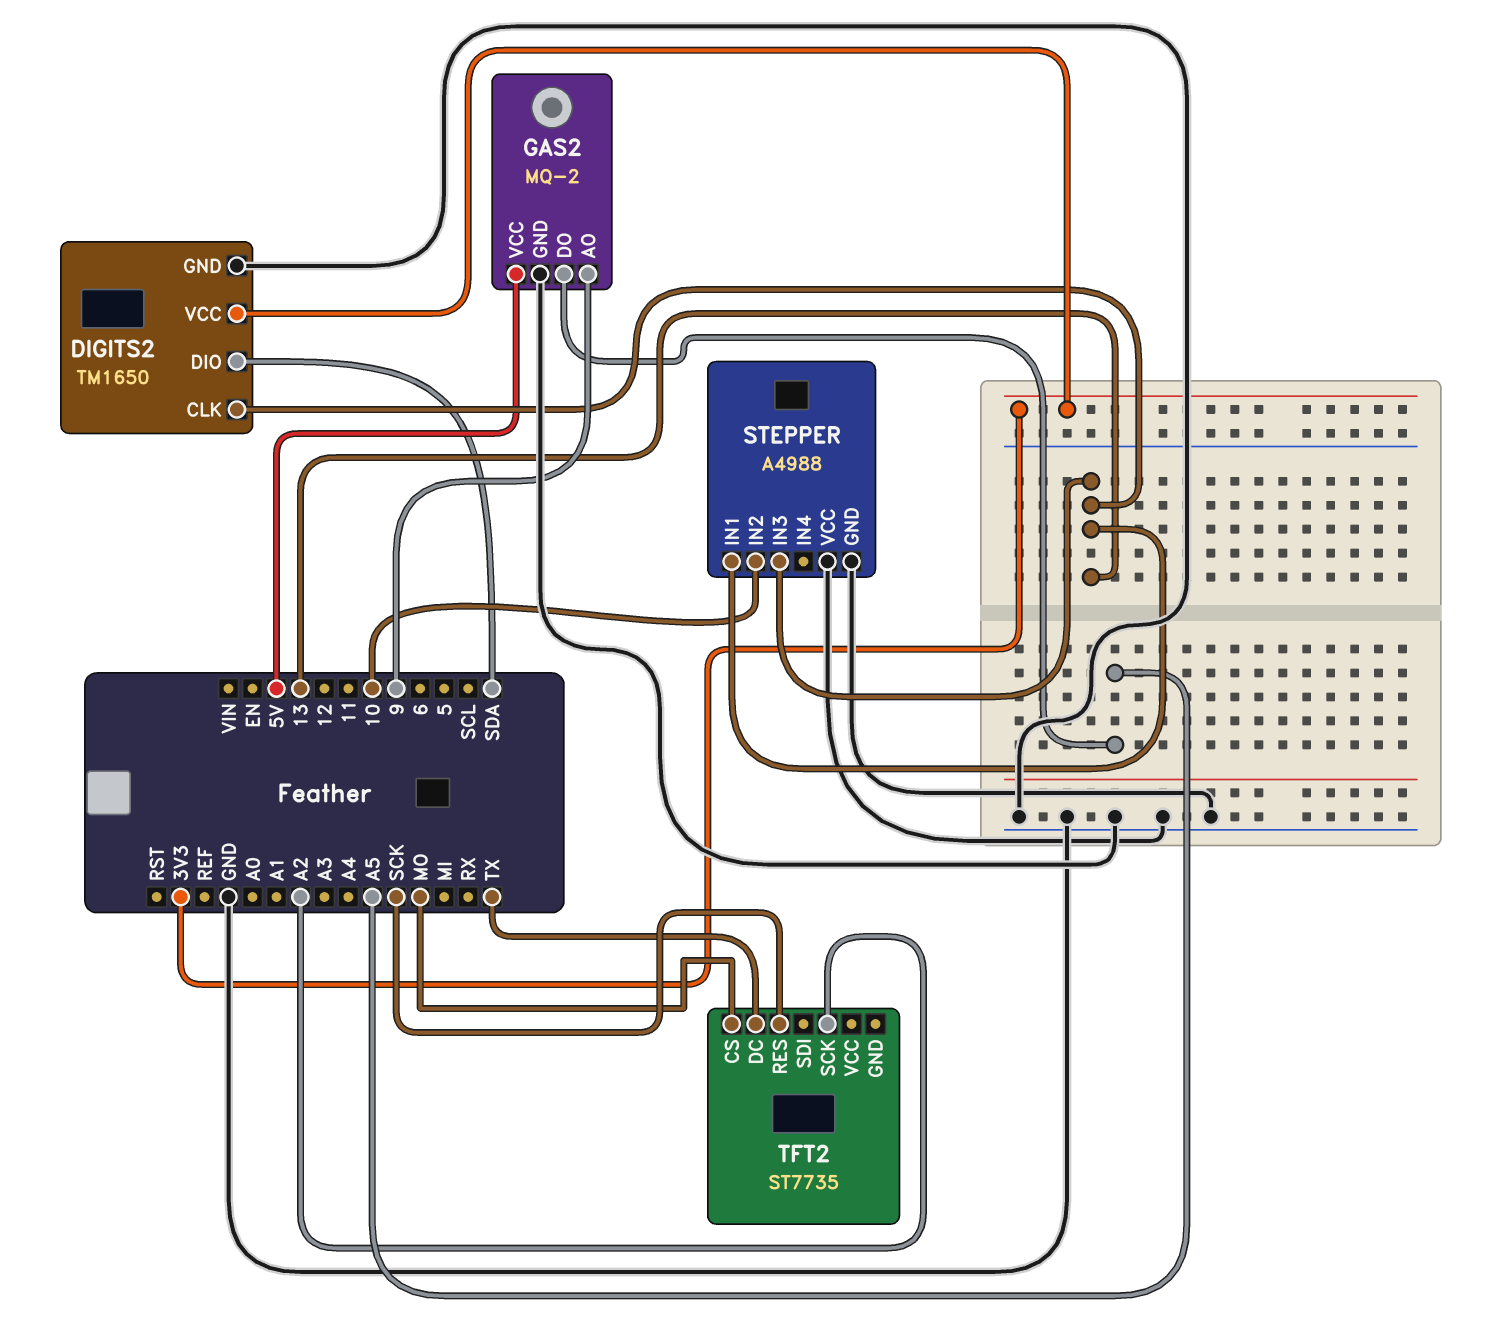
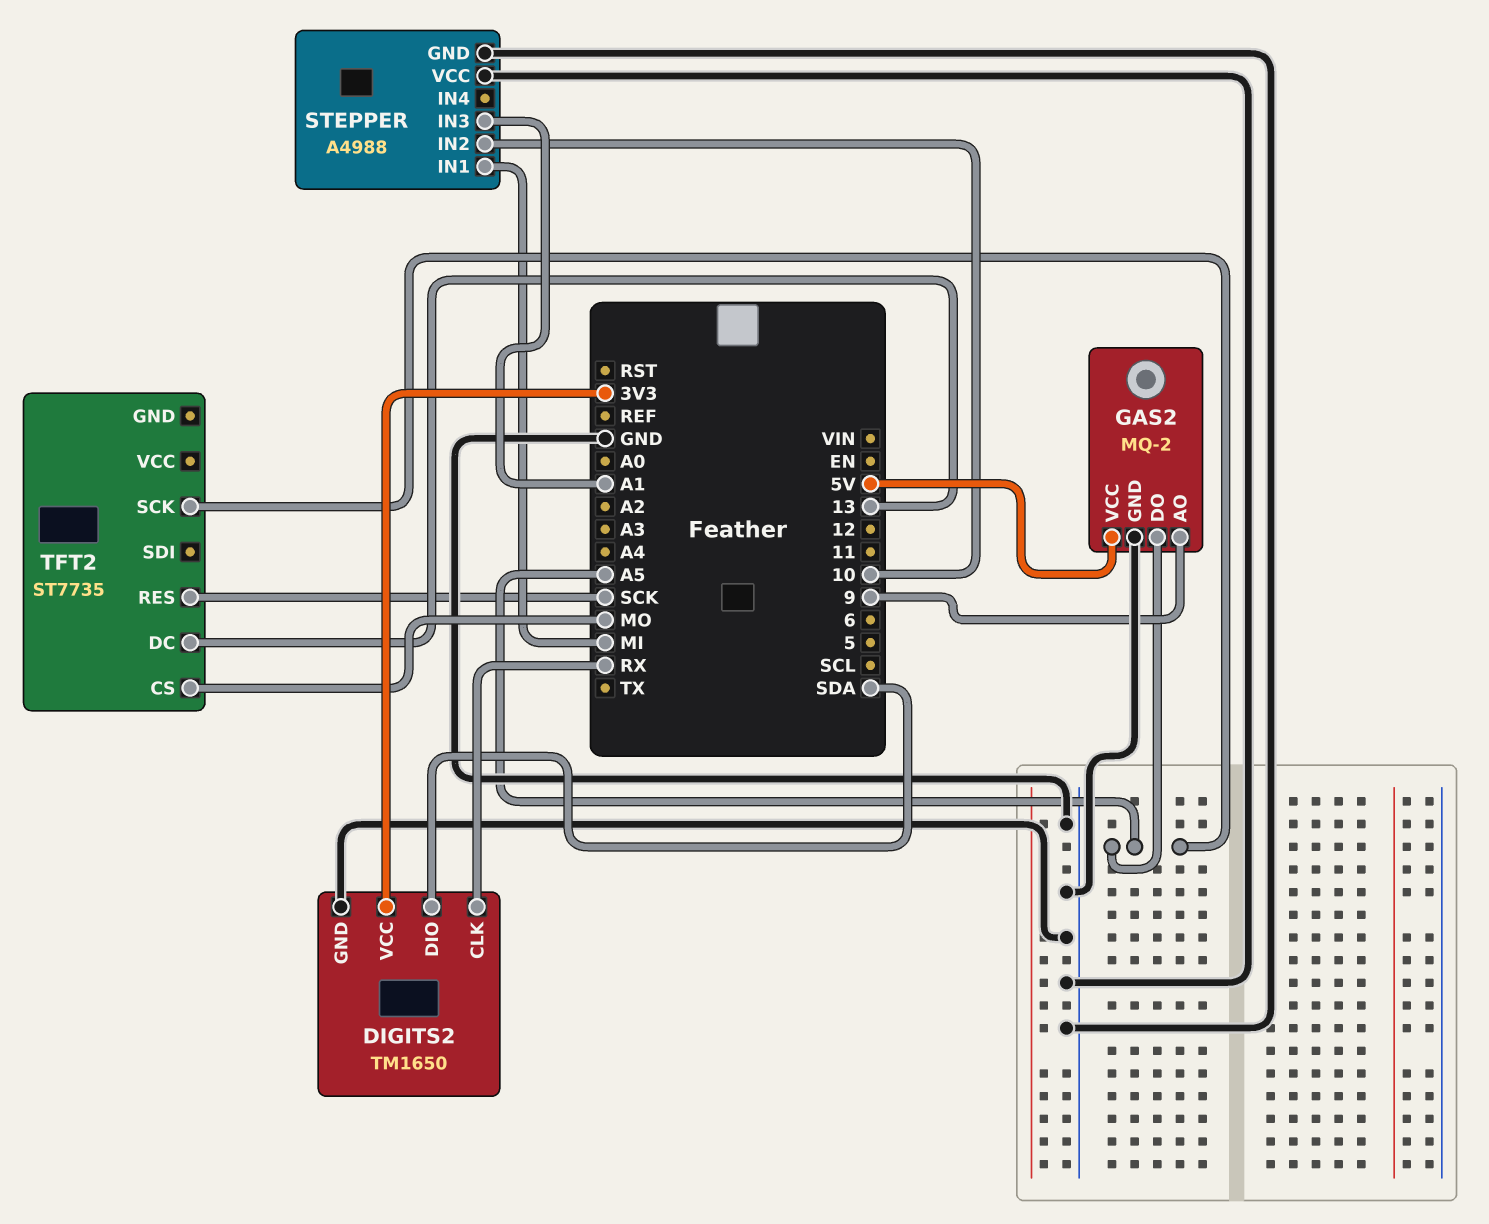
DIGITS2 pin CLK: 13 -> RX
STEPPER pin IN1: 13 -> MI
STEPPER pin IN3: 13 -> A1
TFT2 pin DC: TX -> 13
TFT2 pin SCK: A2 -> A5

